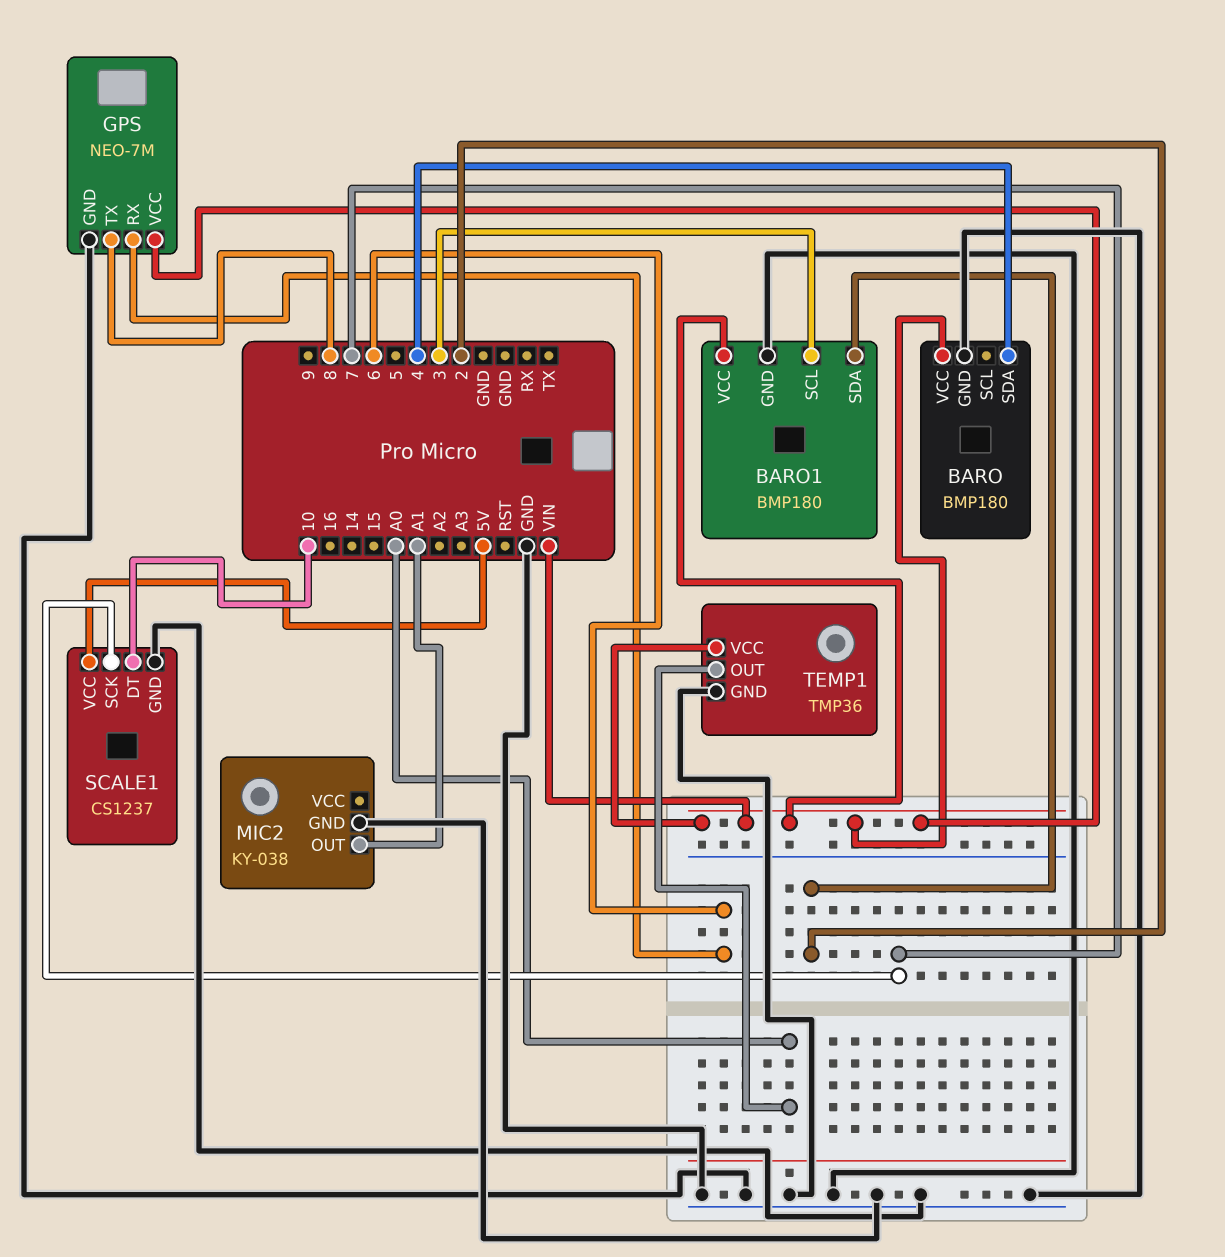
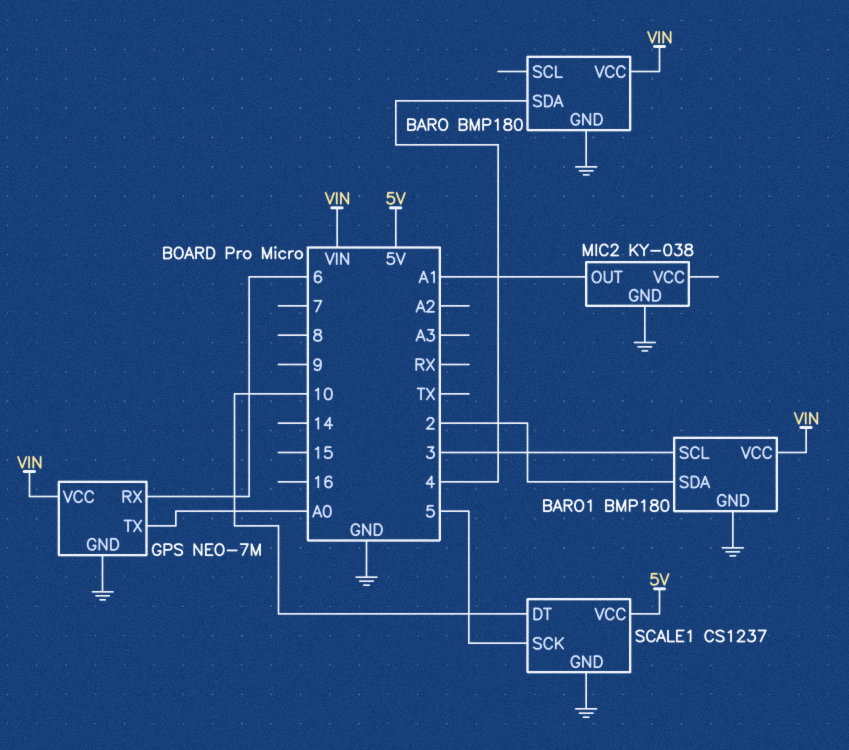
GPS pin TX: 8 -> A0
SCALE1 pin SCK: 7 -> 5
TEMP1: TMP36 -> none
TEMP1 pin GND: GND -> none
TEMP1 pin OUT: A0 -> none
TEMP1 pin VCC: VIN -> none

